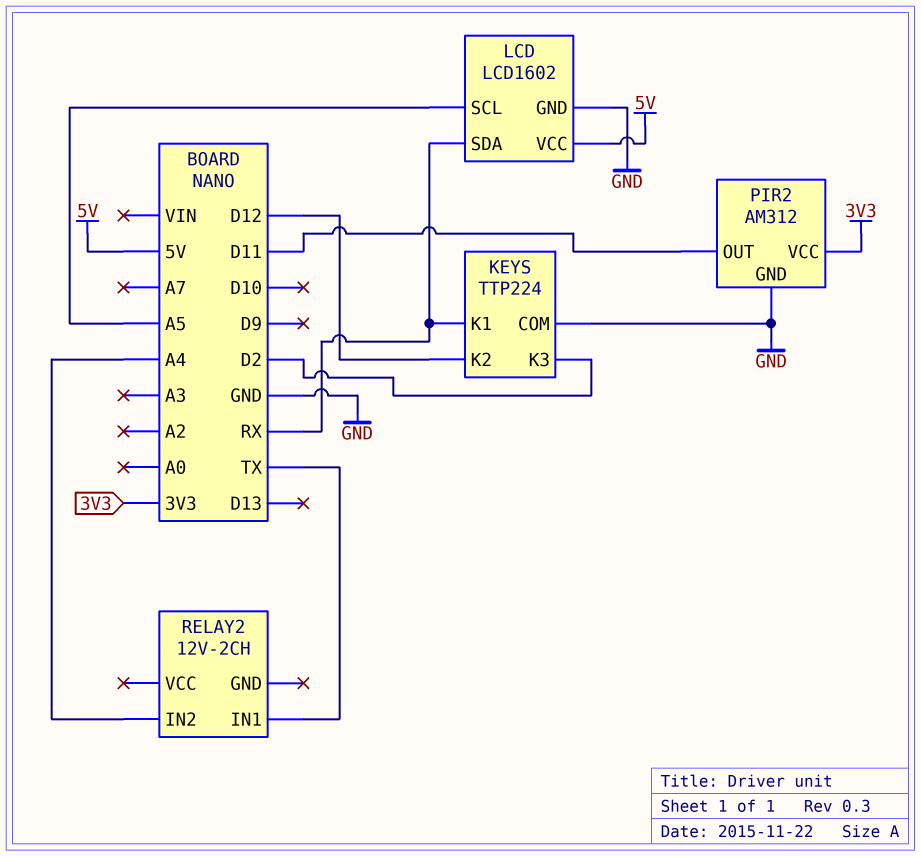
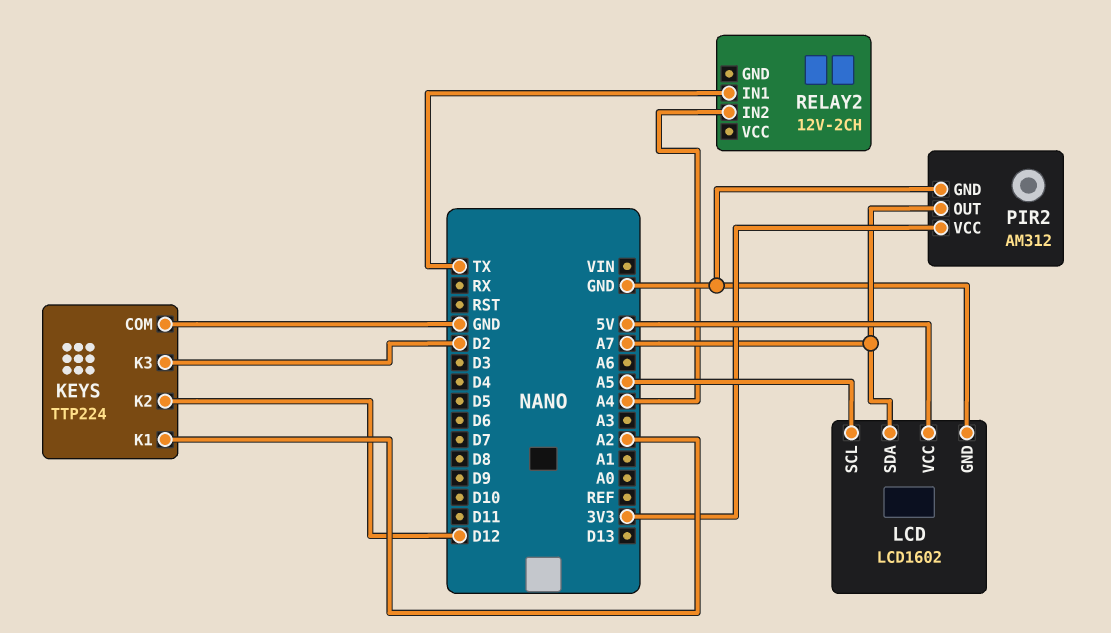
KEYS pin K1: RX -> A2
LCD pin SDA: RX -> A7
PIR2 pin OUT: D11 -> A7

